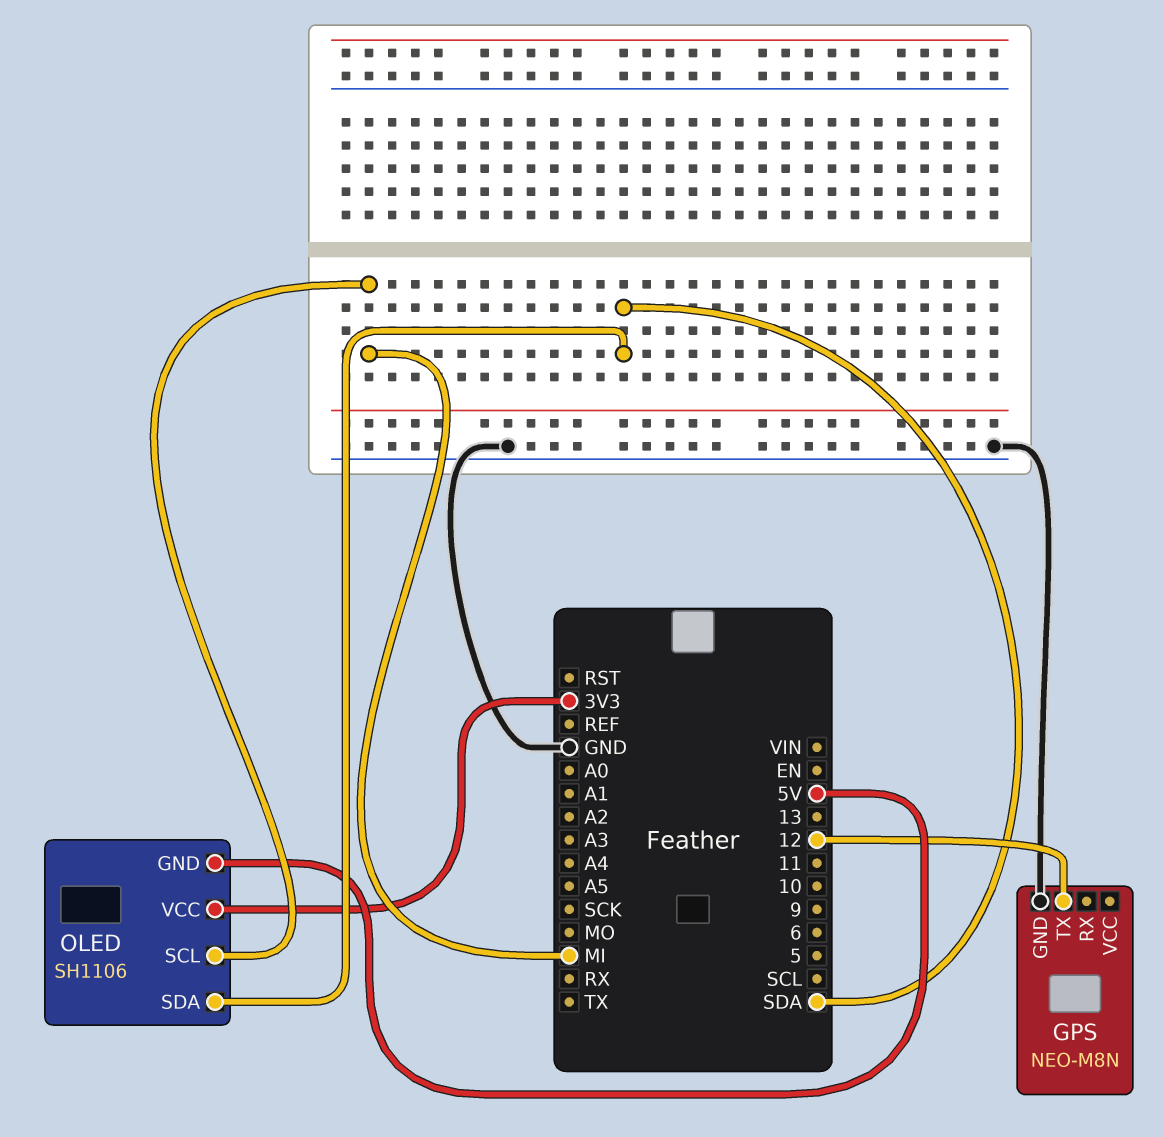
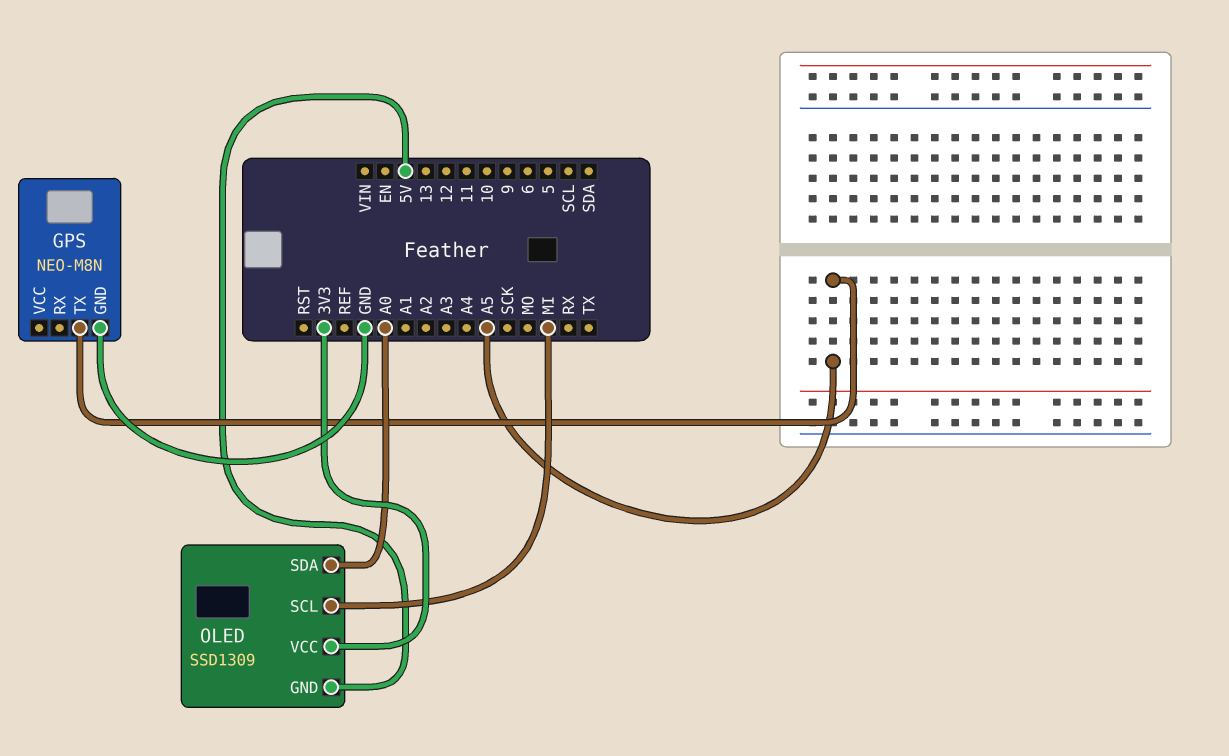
GPS pin TX: 12 -> A5
OLED: SH1106 -> SSD1309
OLED pin SDA: SDA -> A0

